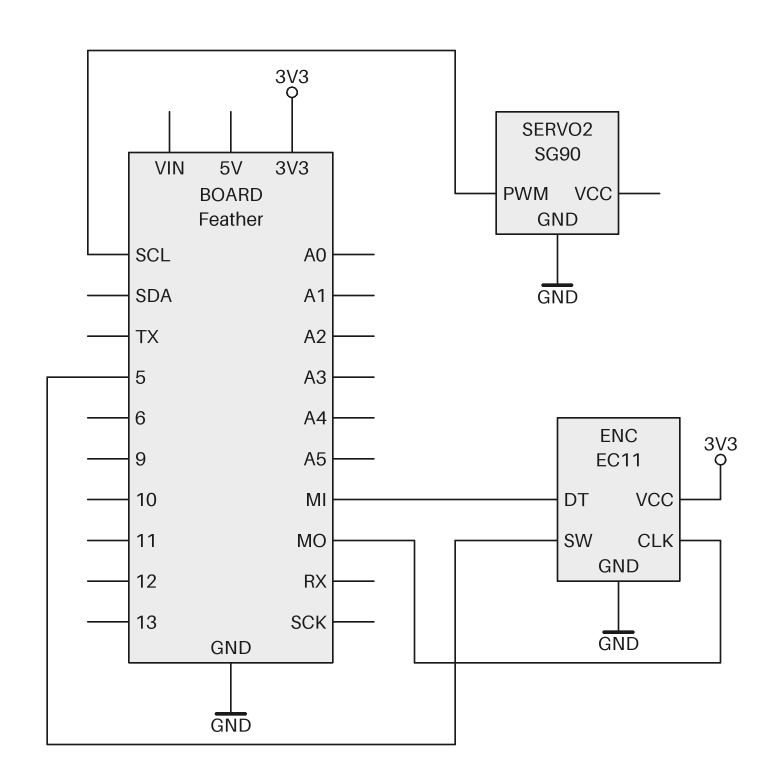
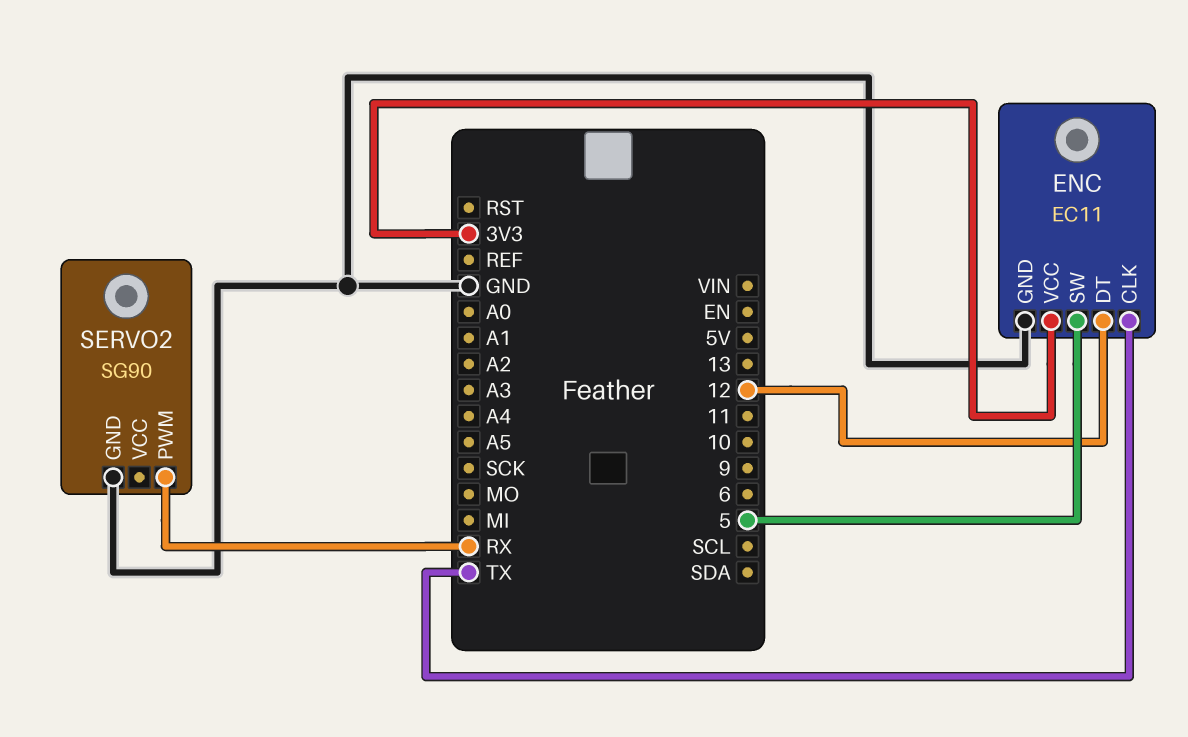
ENC pin CLK: MO -> TX
ENC pin DT: MI -> 12
SERVO2 pin PWM: SCL -> RX

